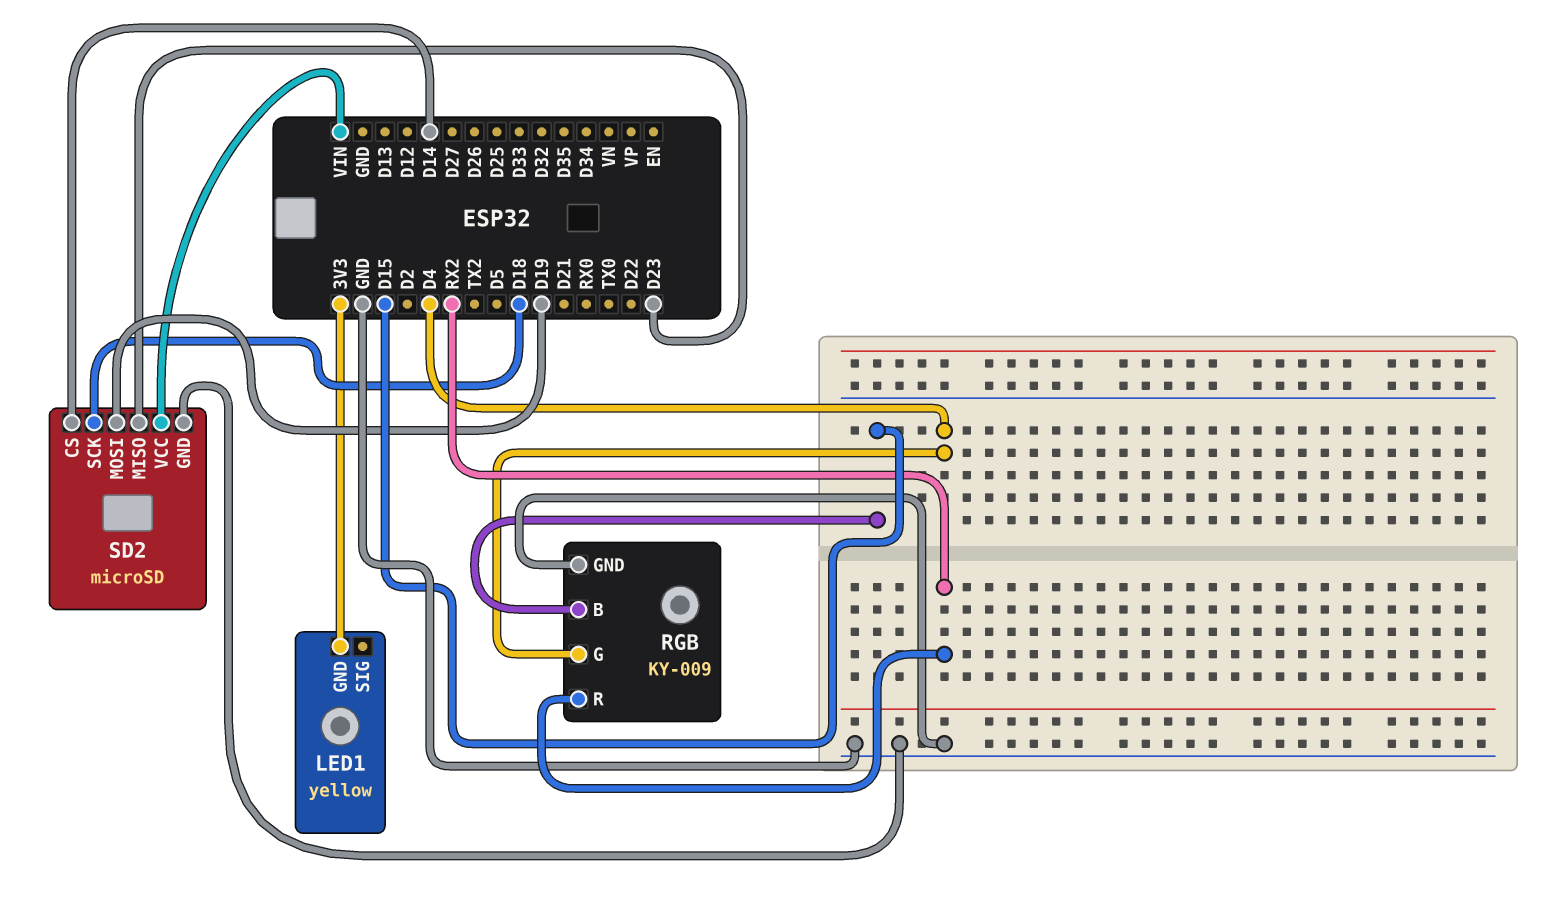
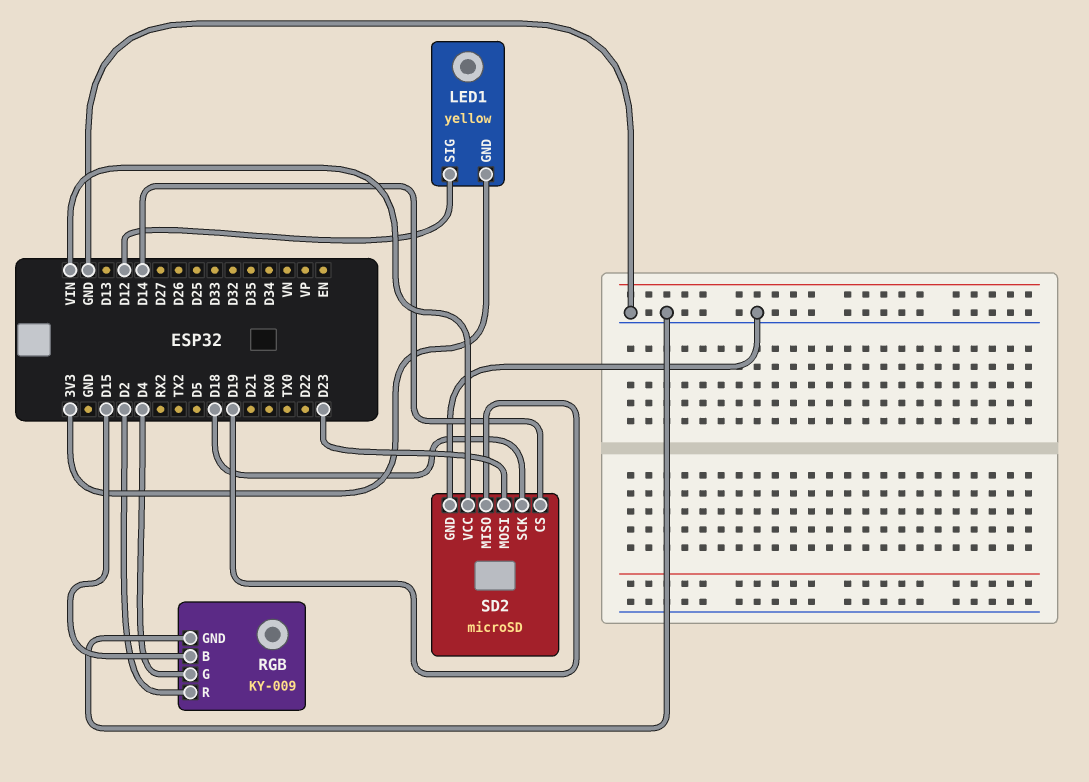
LED1 pin SIG: none -> D12
RGB pin R: RX2 -> D2
SD2 pin MISO: D23 -> D19
SD2 pin MOSI: D19 -> D23

